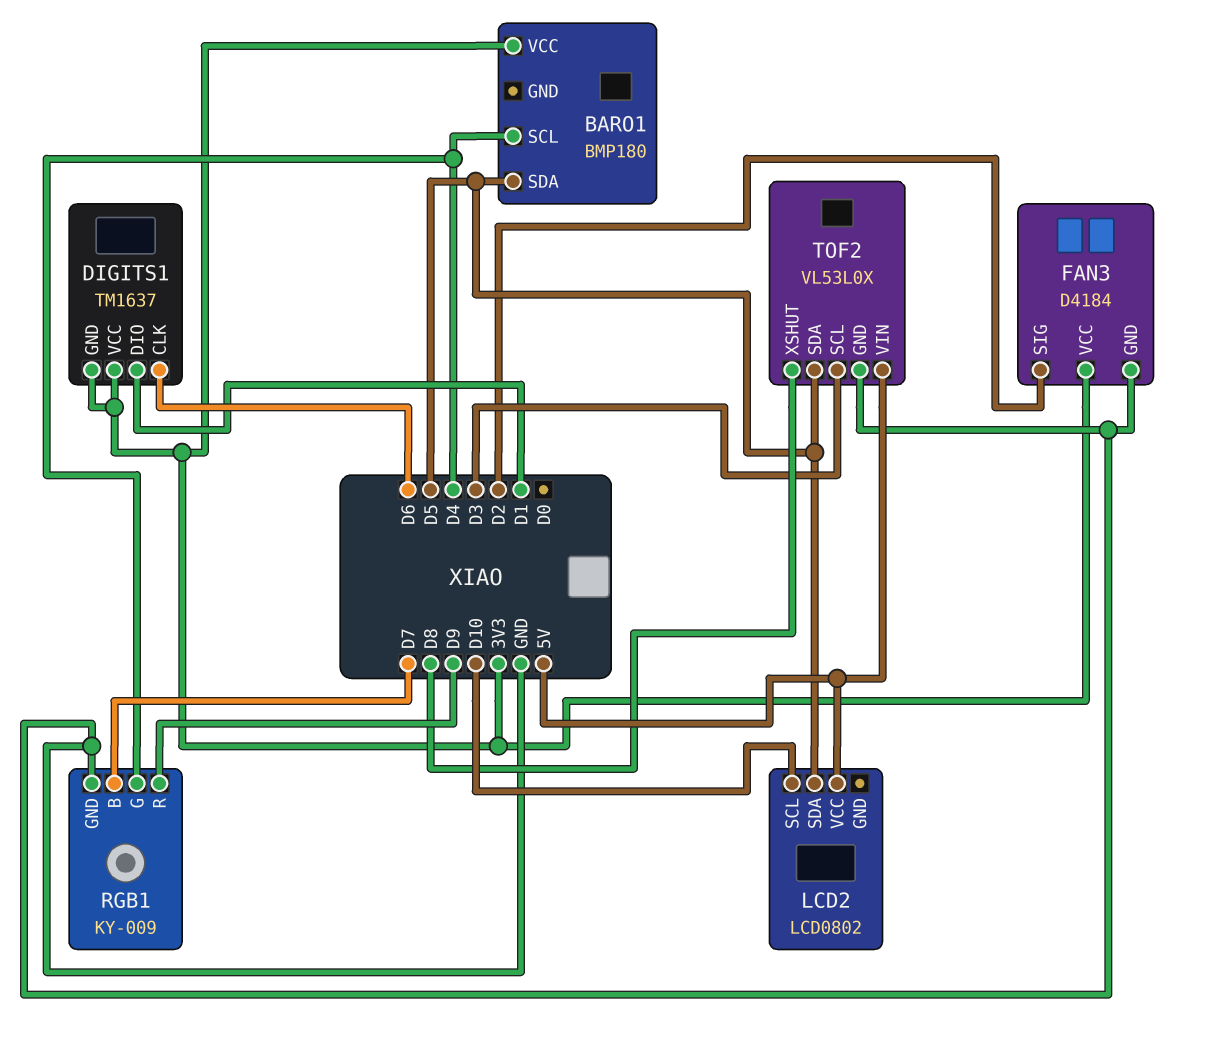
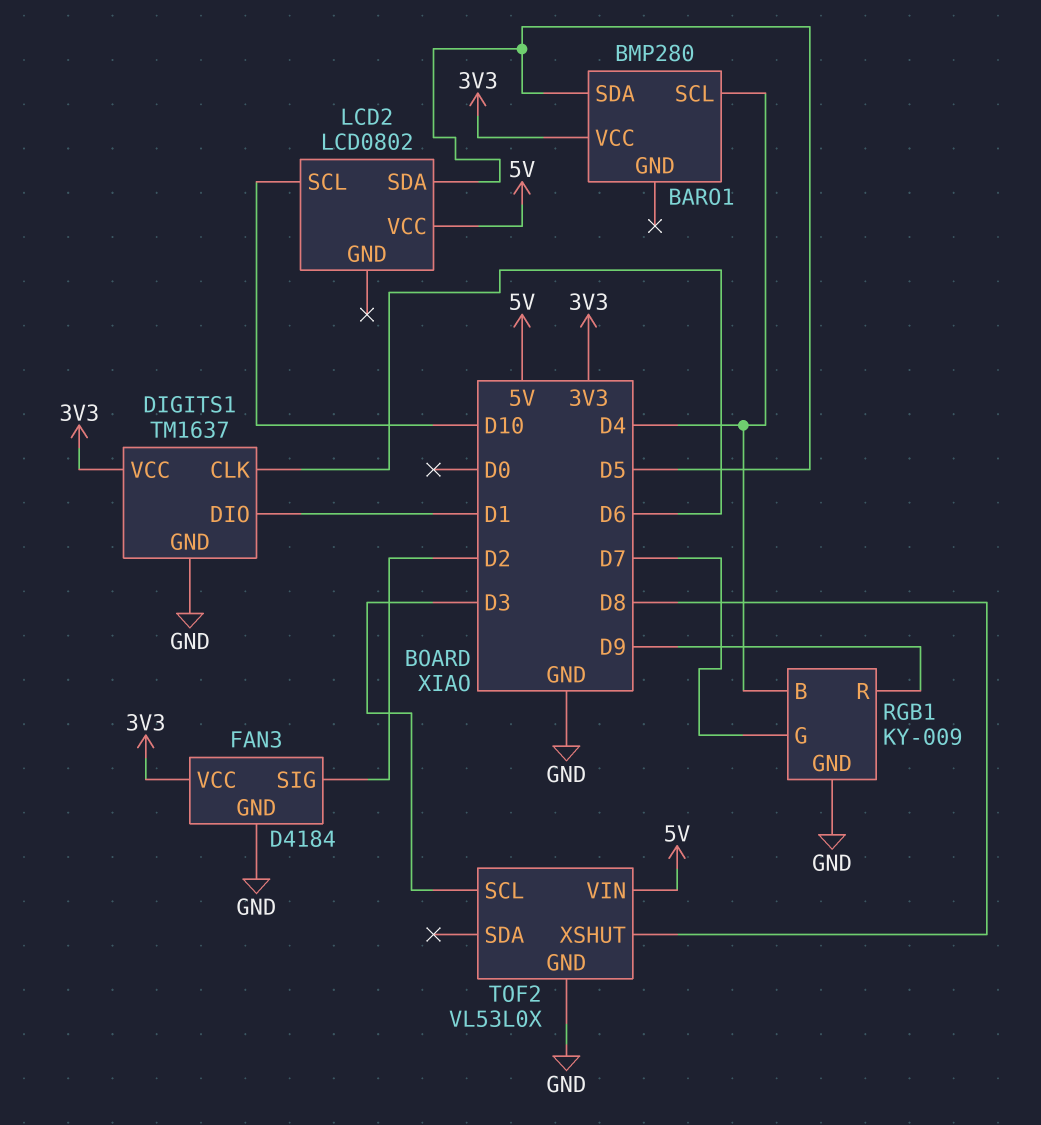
BARO1: BMP180 -> BMP280
DIGITS1 pin GND: 3V3 -> GND
RGB1 pin B: D7 -> D4
RGB1 pin G: D4 -> D7
TOF2 pin SDA: D5 -> none

